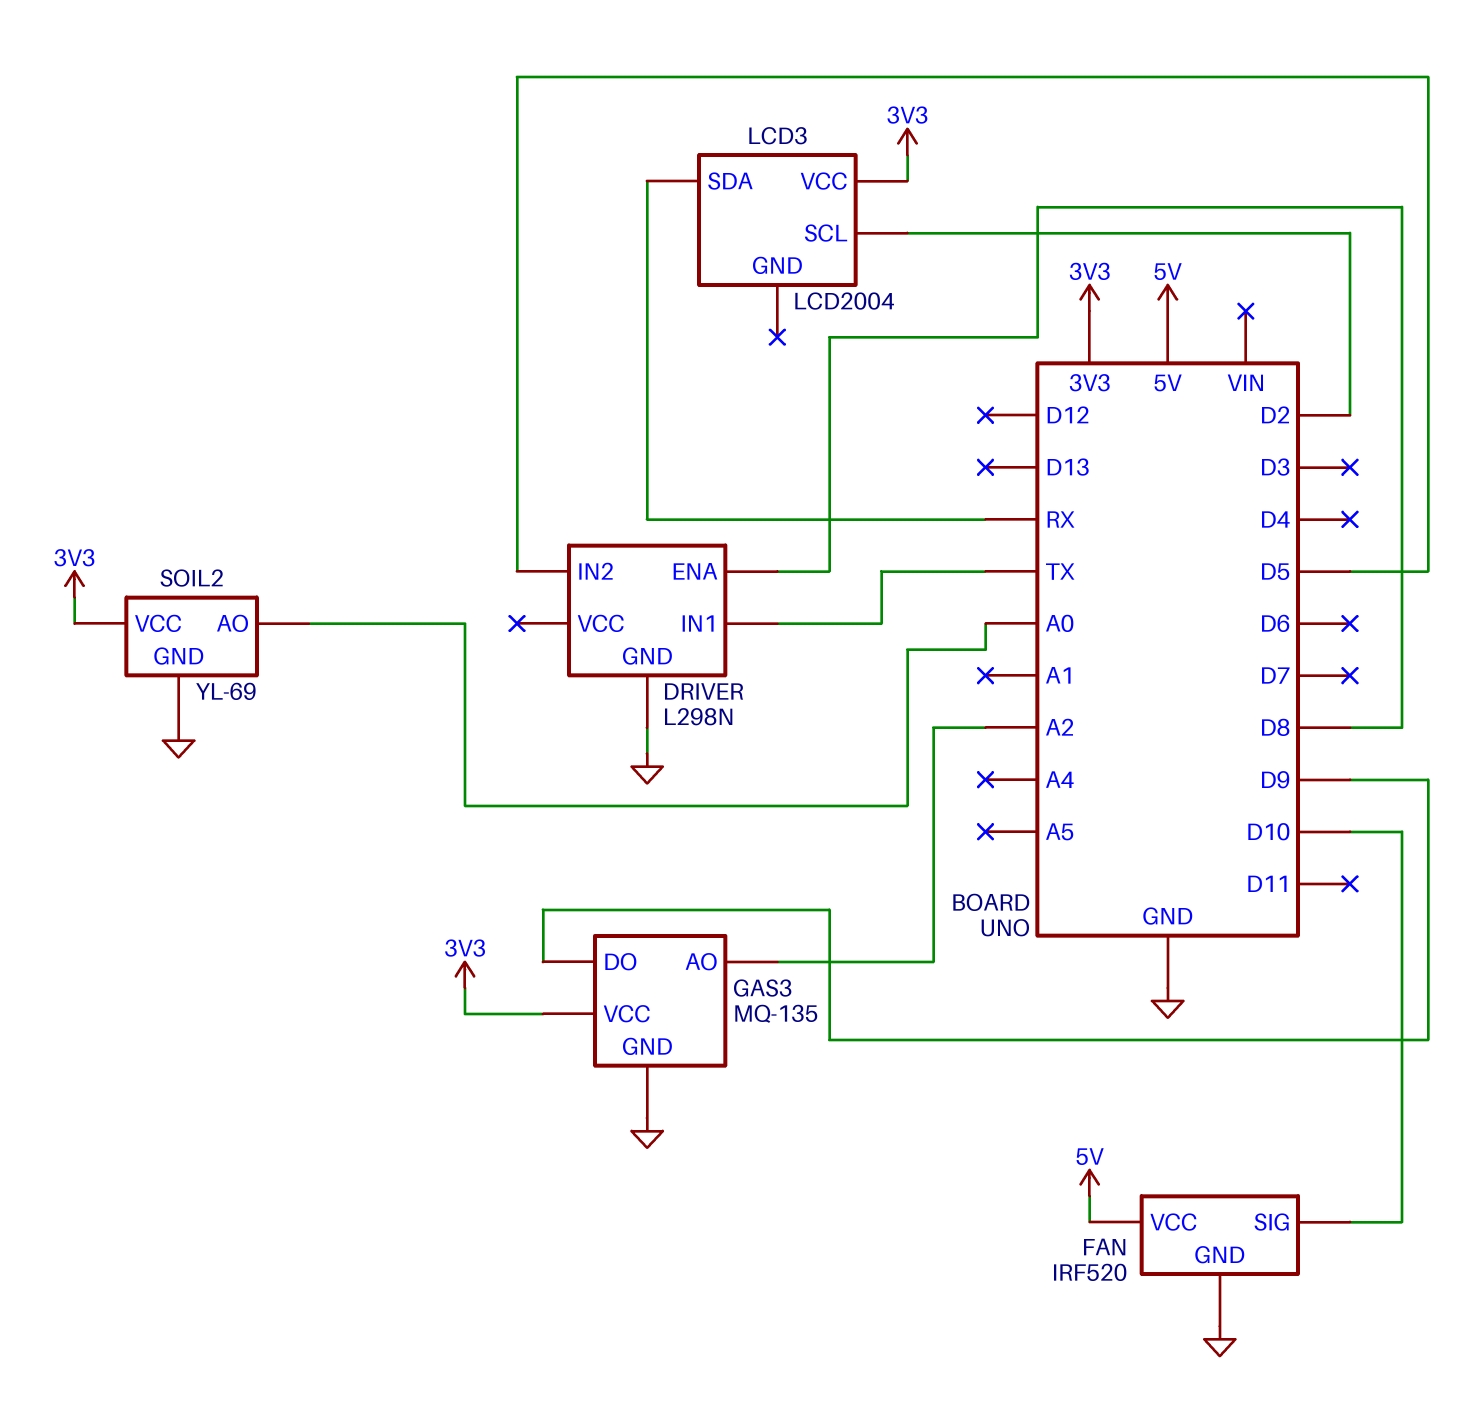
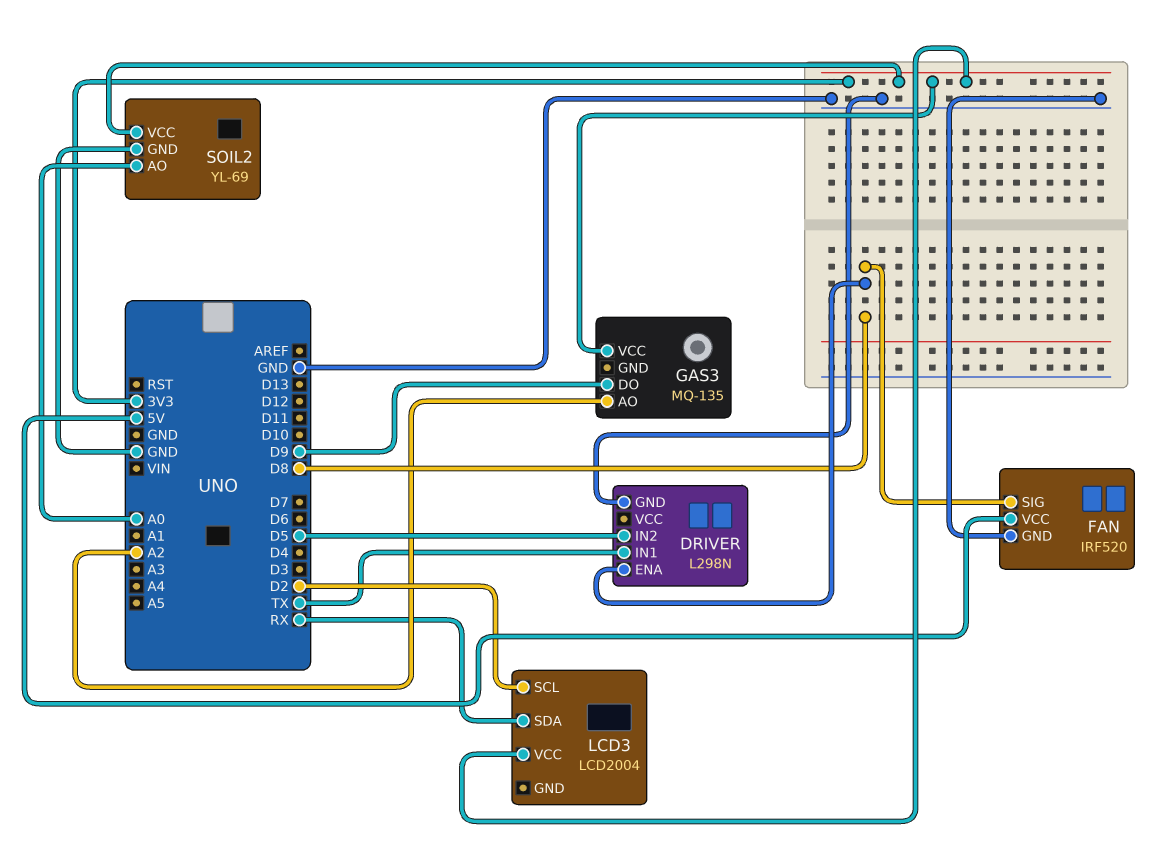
FAN pin SIG: D10 -> D8
GAS3 pin GND: GND -> none

